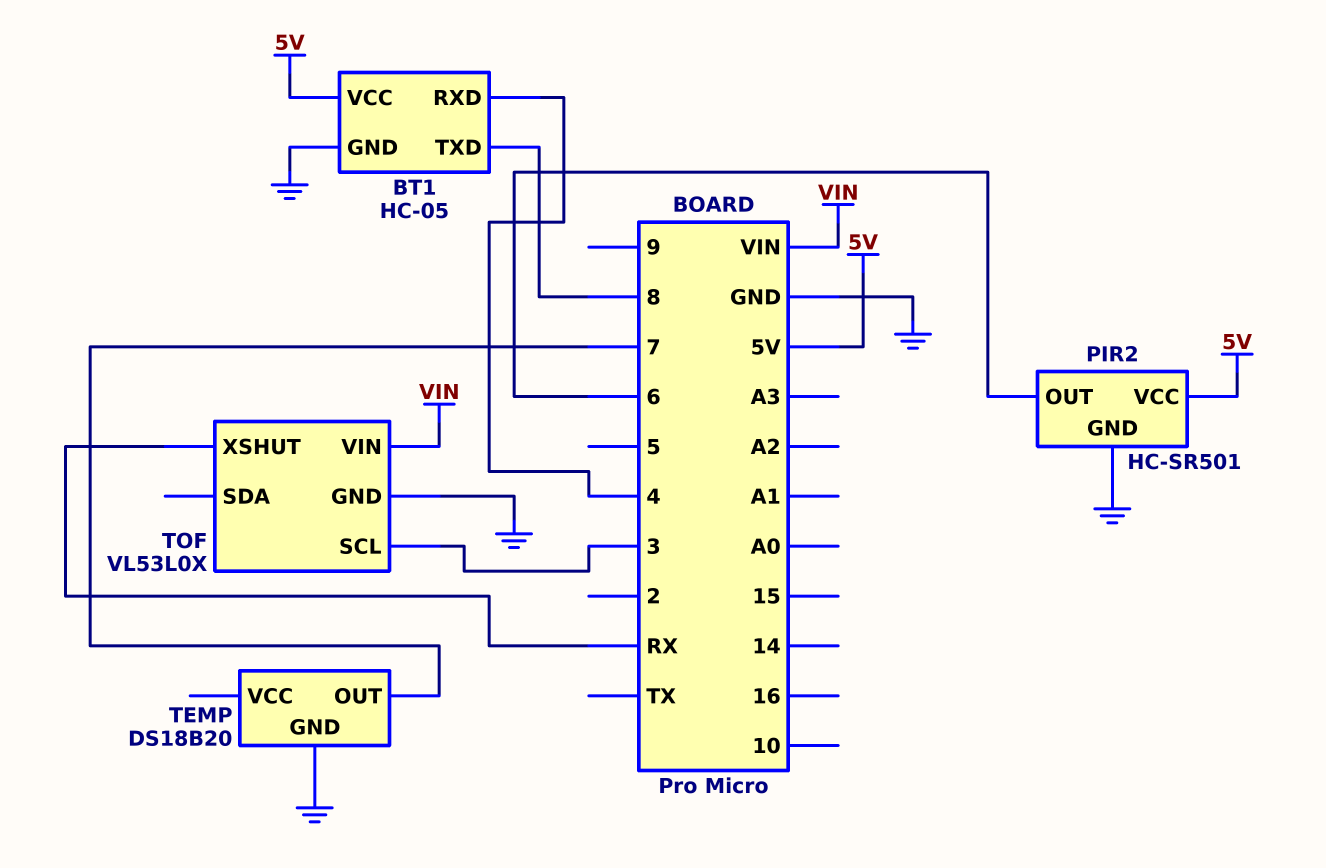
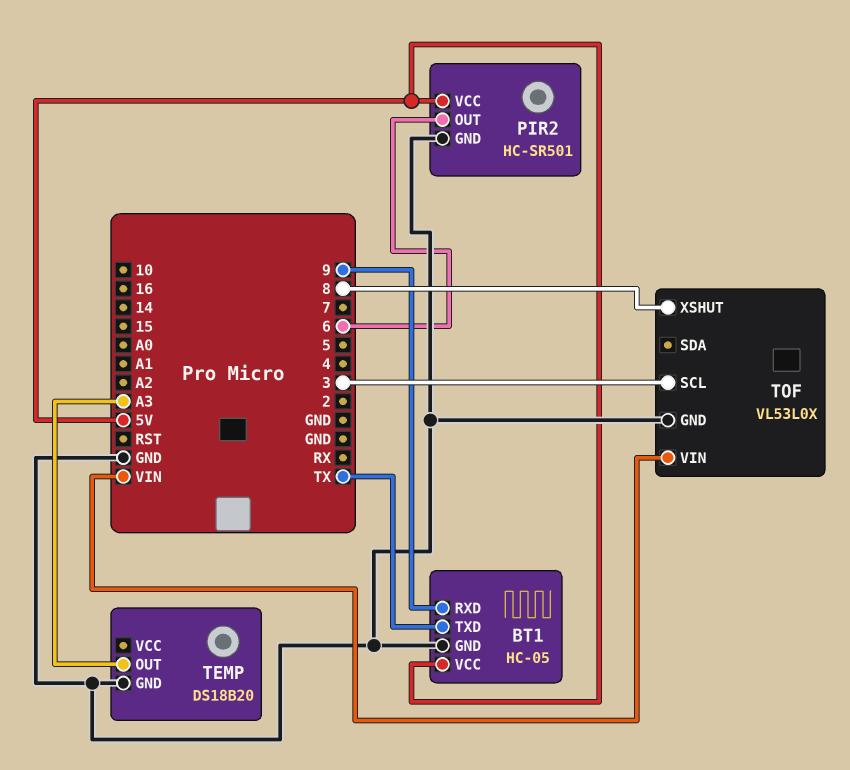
BT1 pin RXD: 4 -> 9
BT1 pin TXD: 8 -> TX
TEMP pin OUT: 7 -> A3
TOF pin XSHUT: RX -> 8

